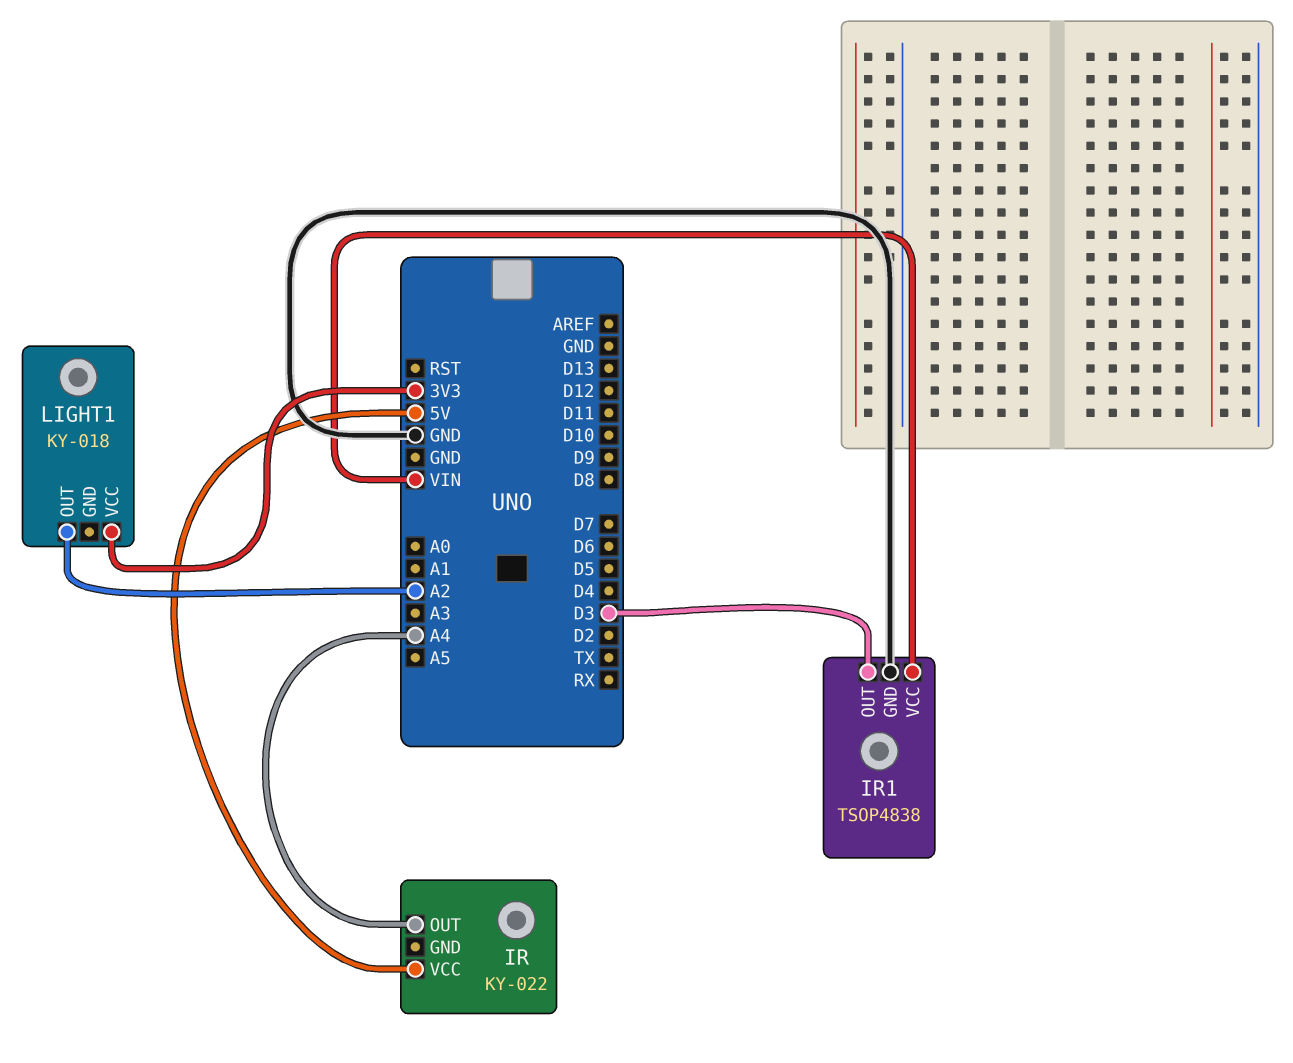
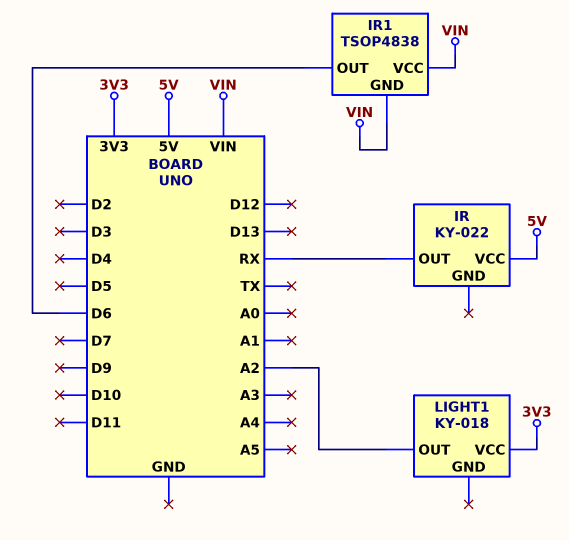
IR pin OUT: A4 -> RX
IR1 pin GND: GND -> VIN
IR1 pin OUT: D3 -> D6

